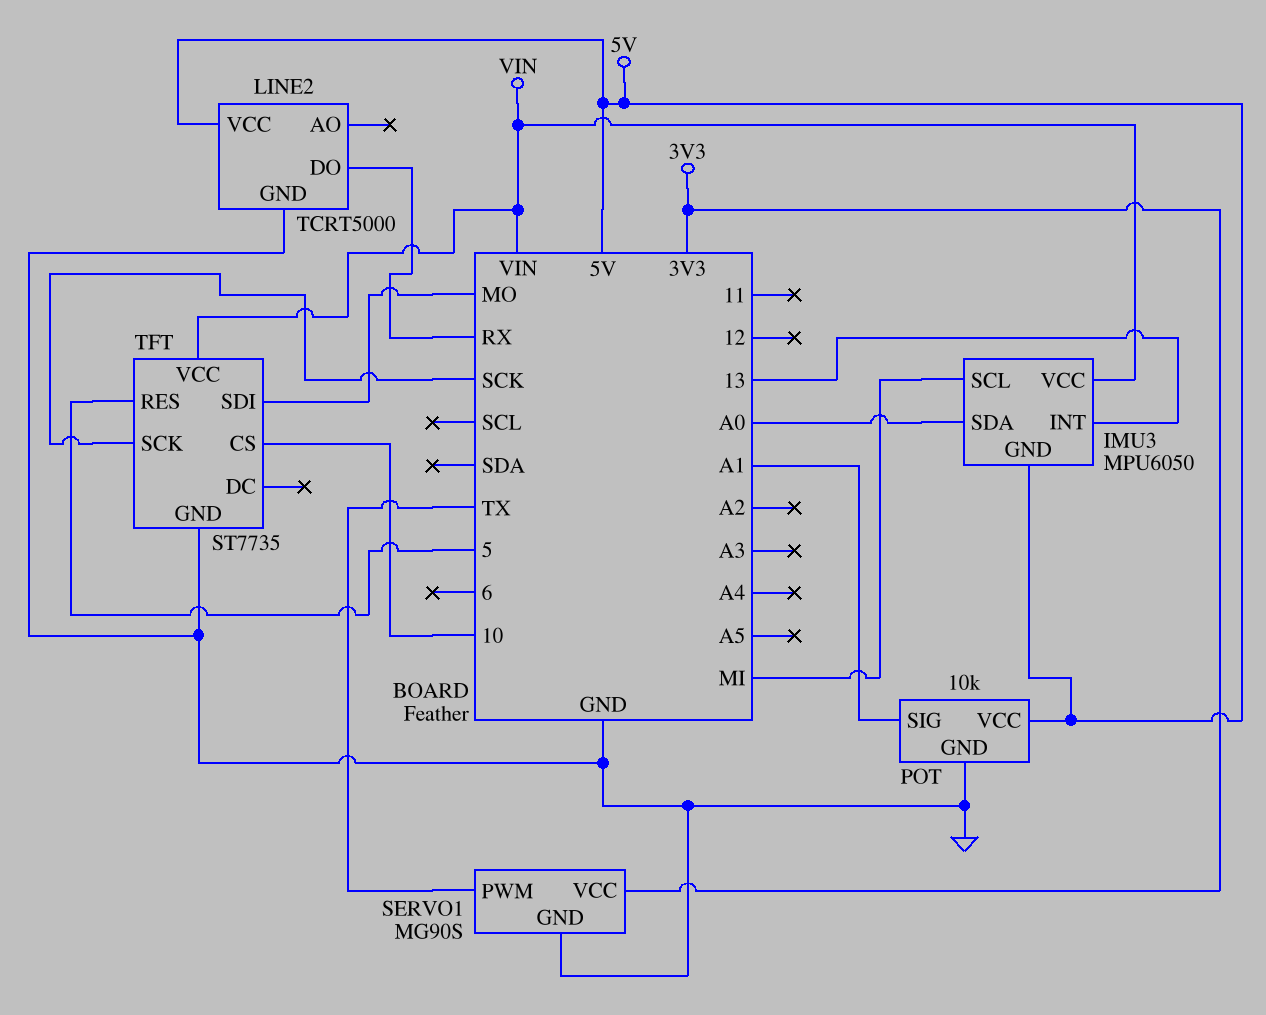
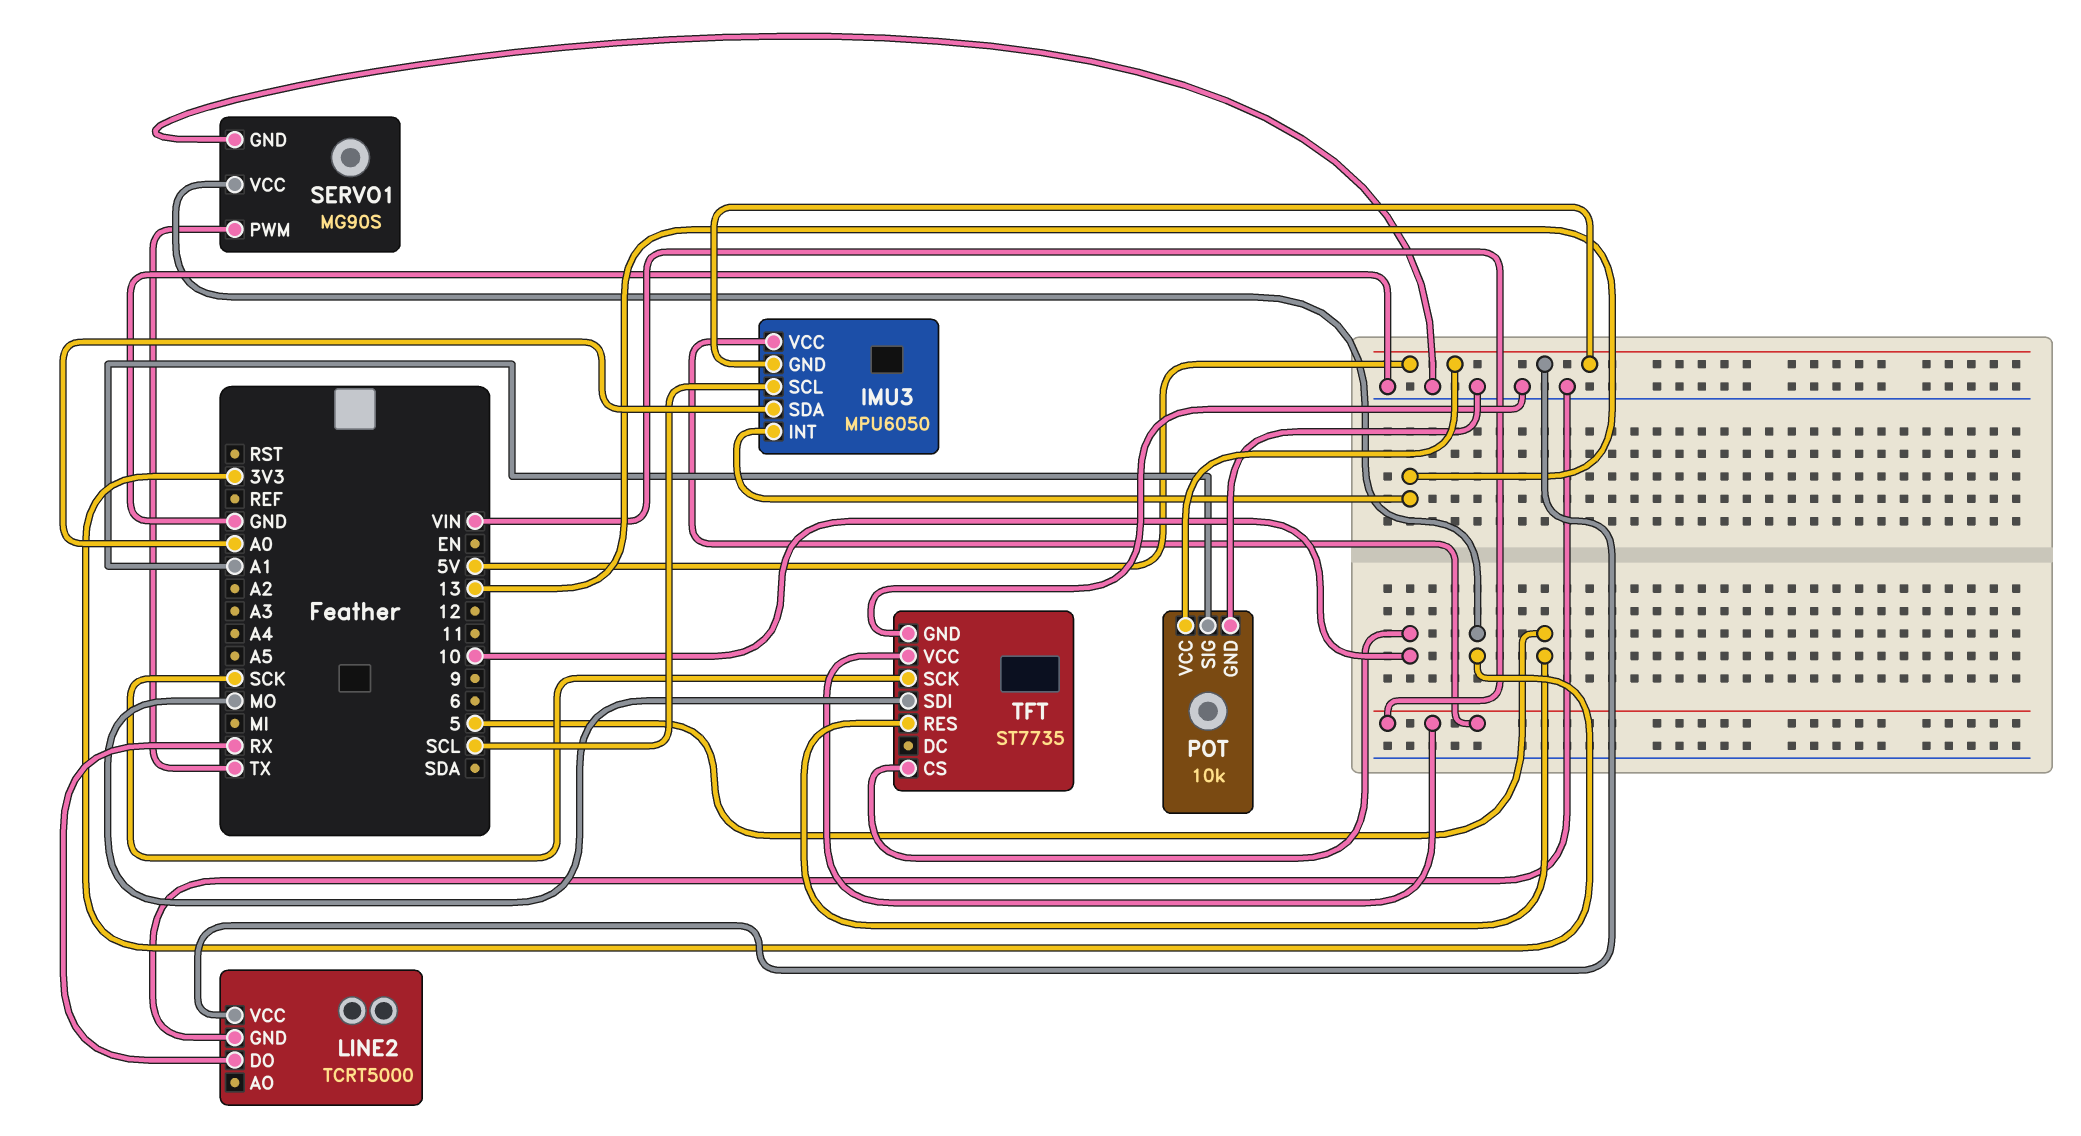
IMU3 pin SCL: MI -> SCL

